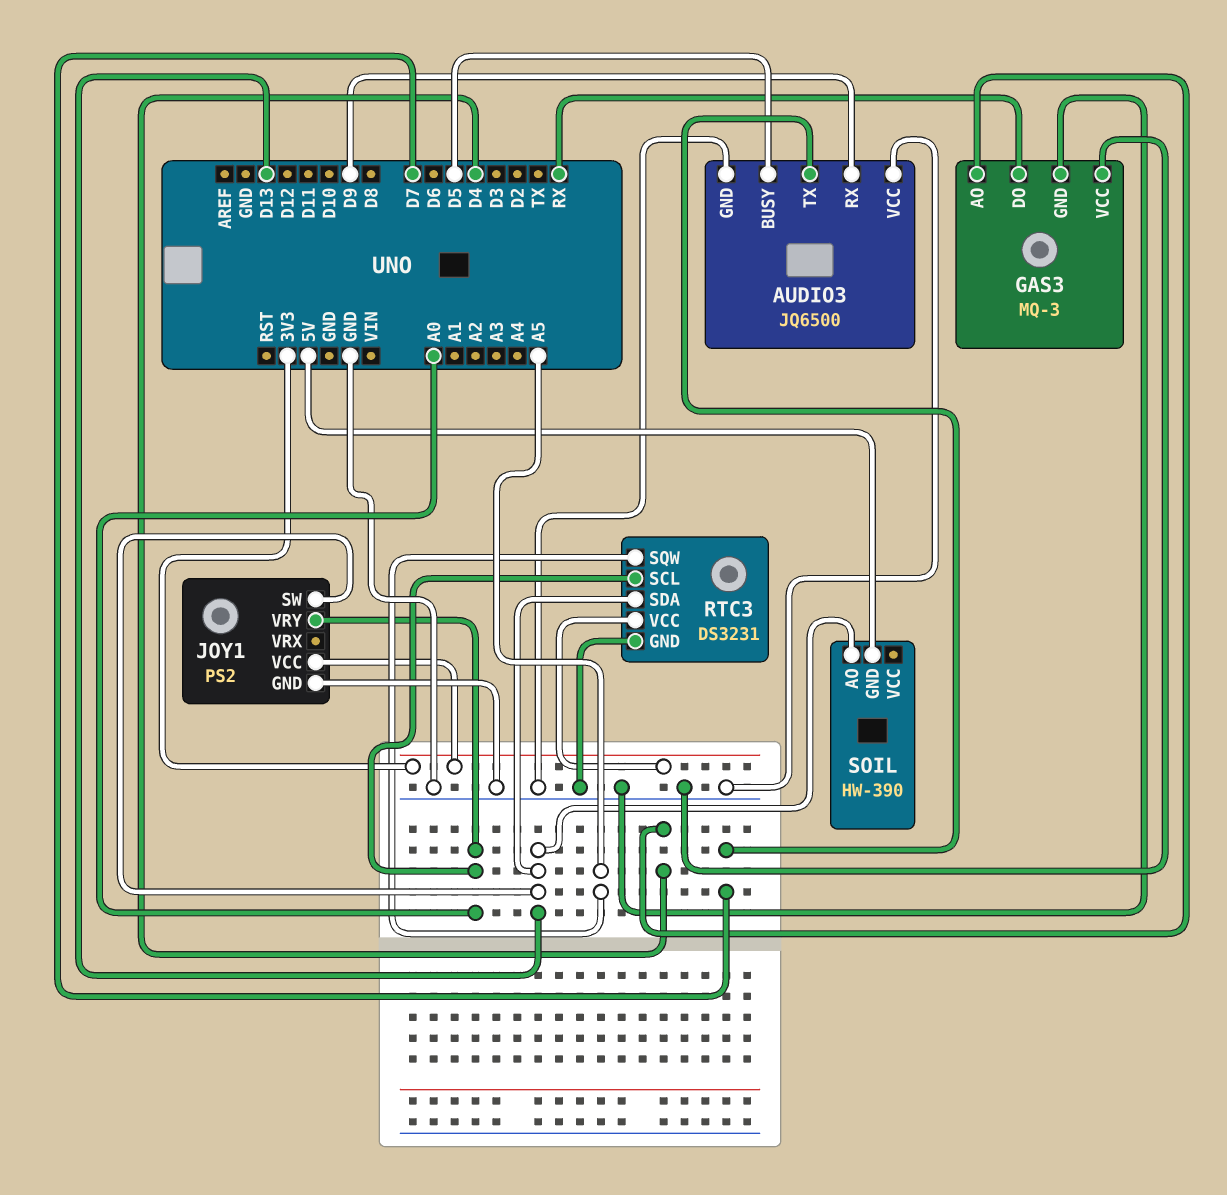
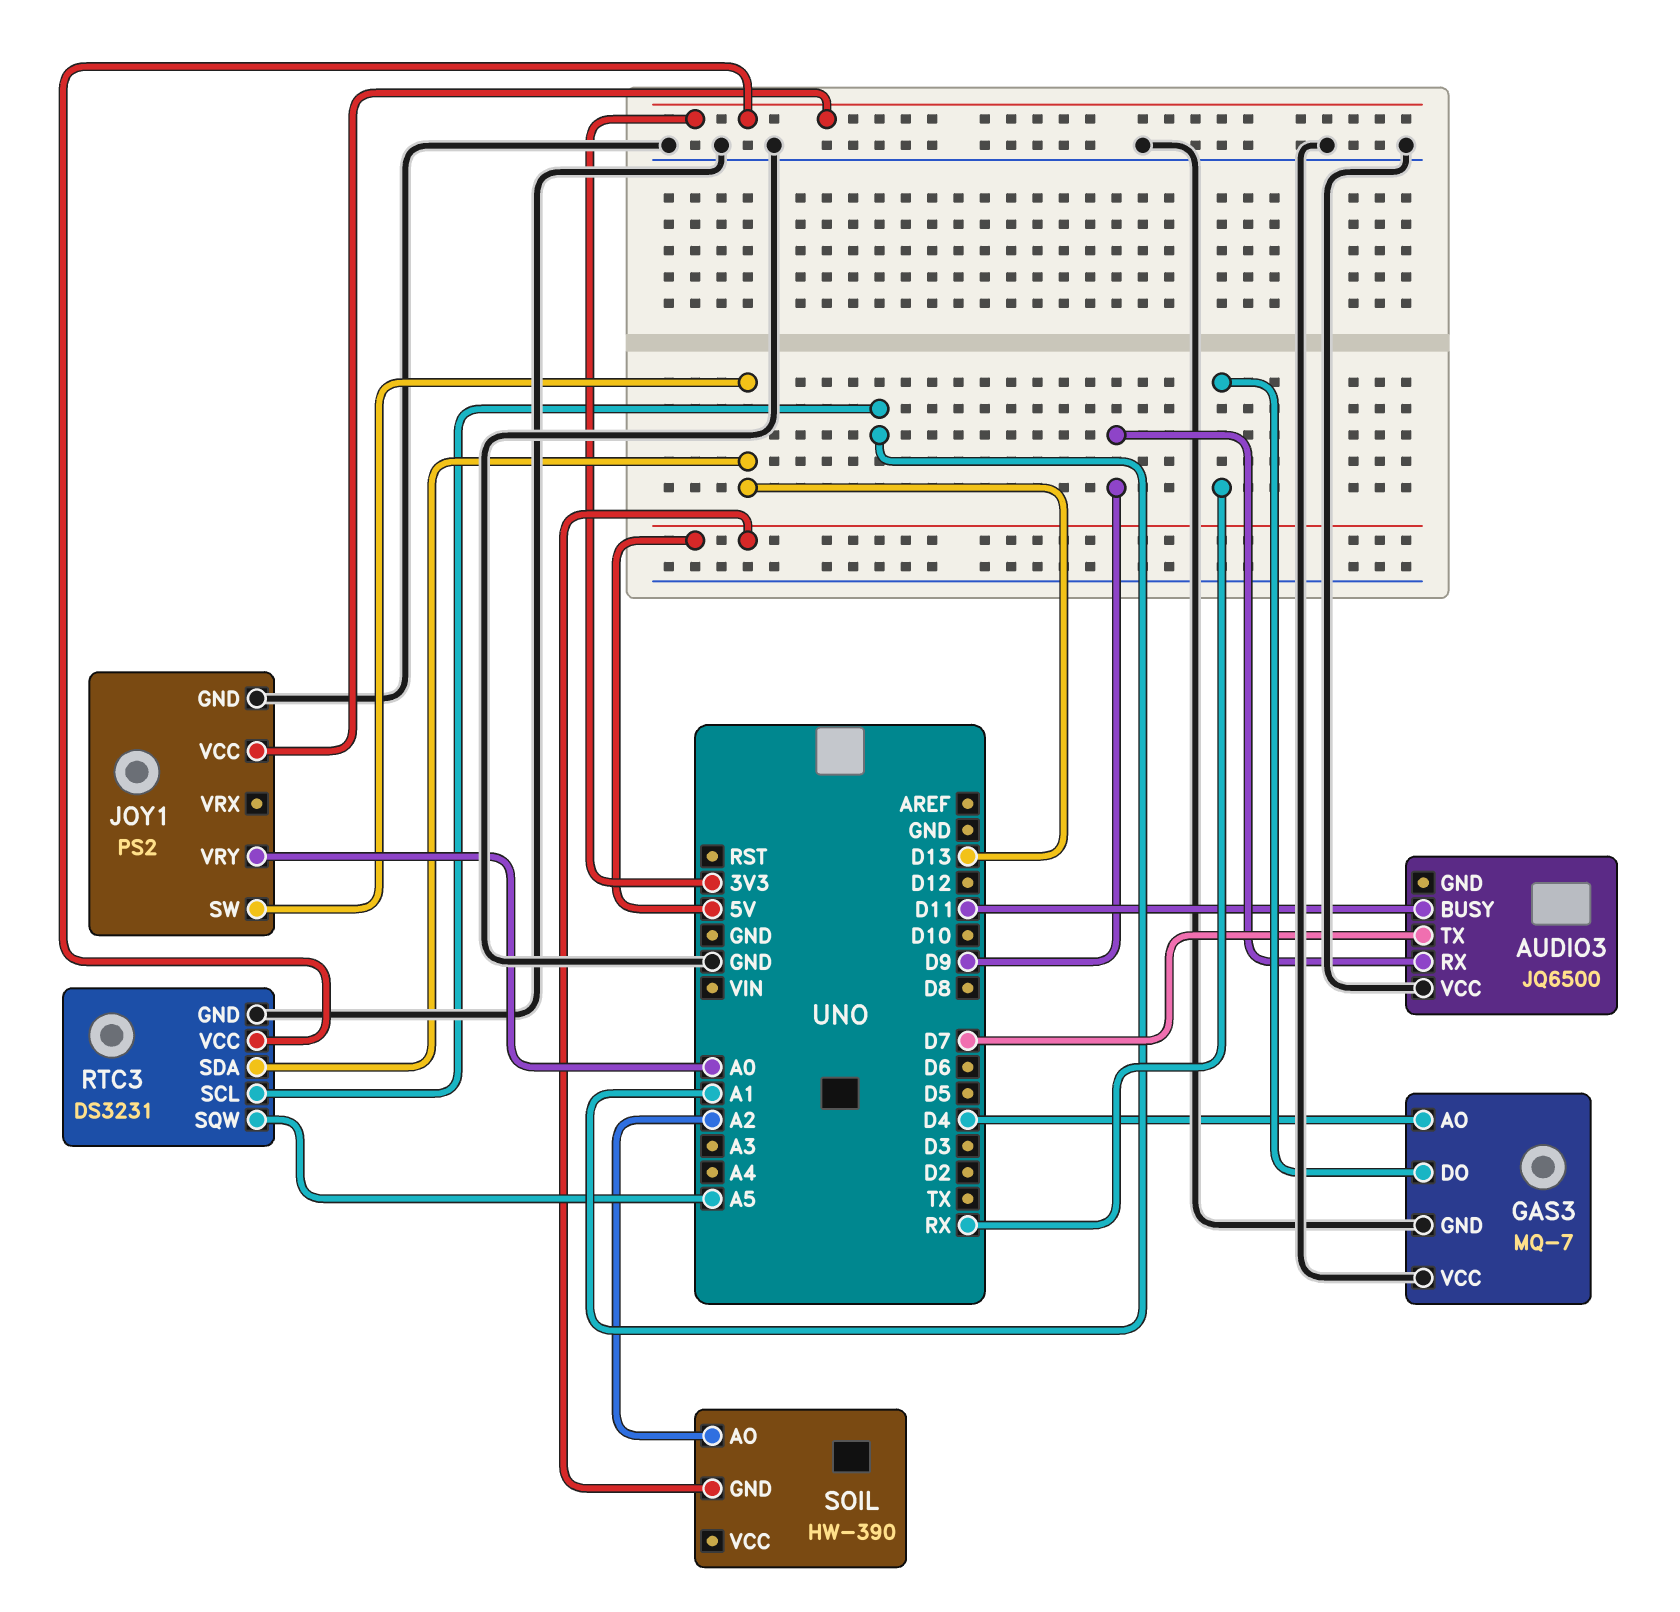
AUDIO3 pin BUSY: D5 -> D11
AUDIO3 pin GND: GND -> none
GAS3: MQ-3 -> MQ-7
RTC3 pin SCL: A0 -> A1
SOIL pin AO: D13 -> A2

